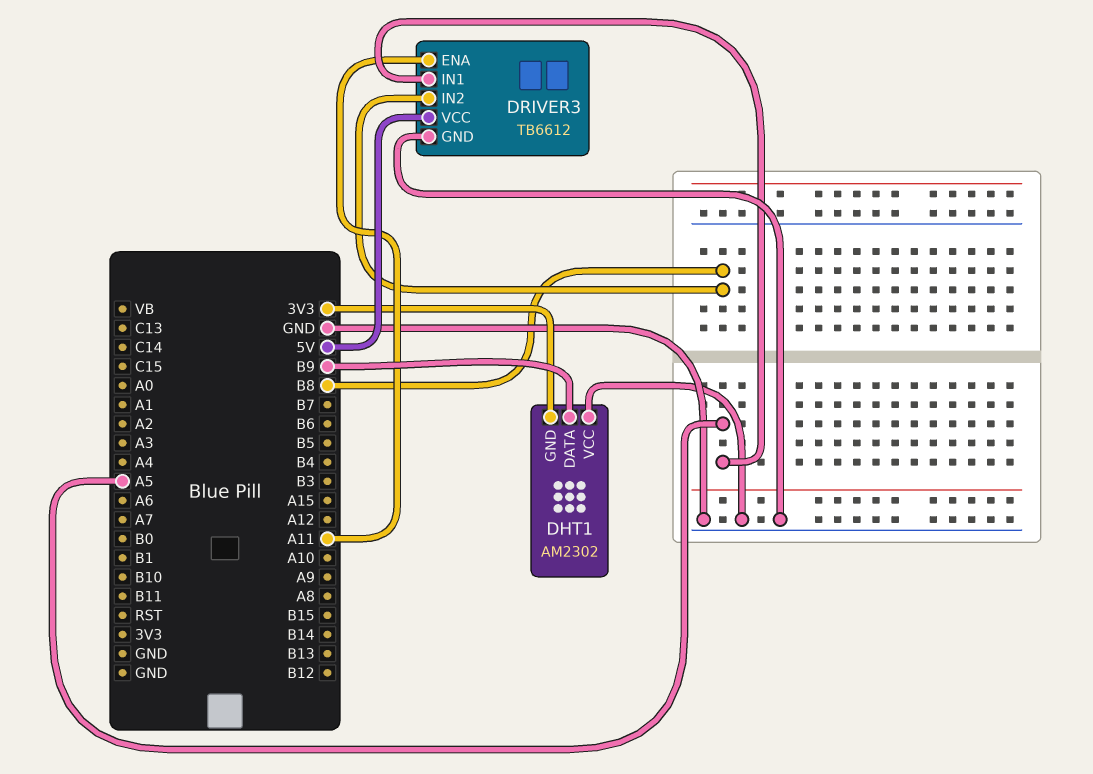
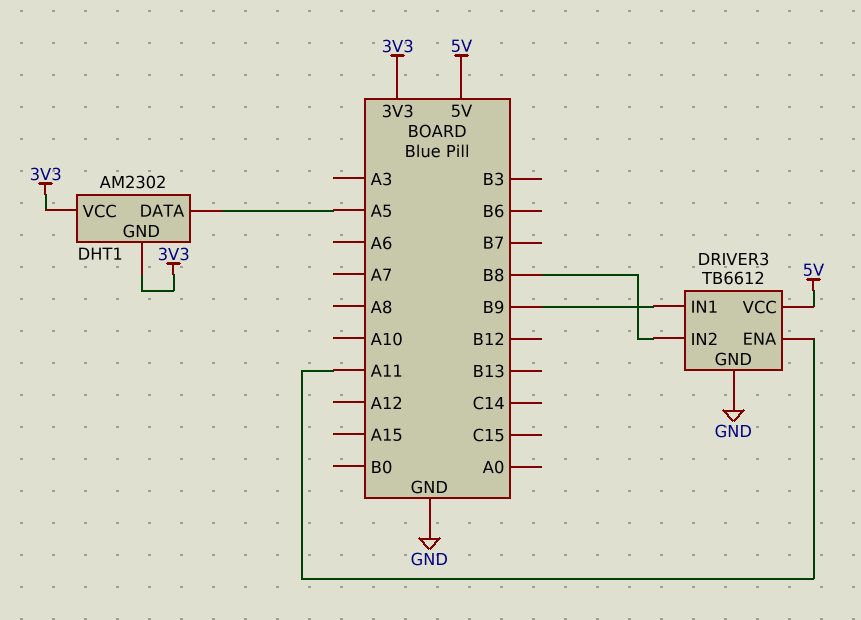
DHT1 pin DATA: B9 -> A5
DHT1 pin VCC: GND -> 3V3
DRIVER3 pin IN1: A5 -> B9

